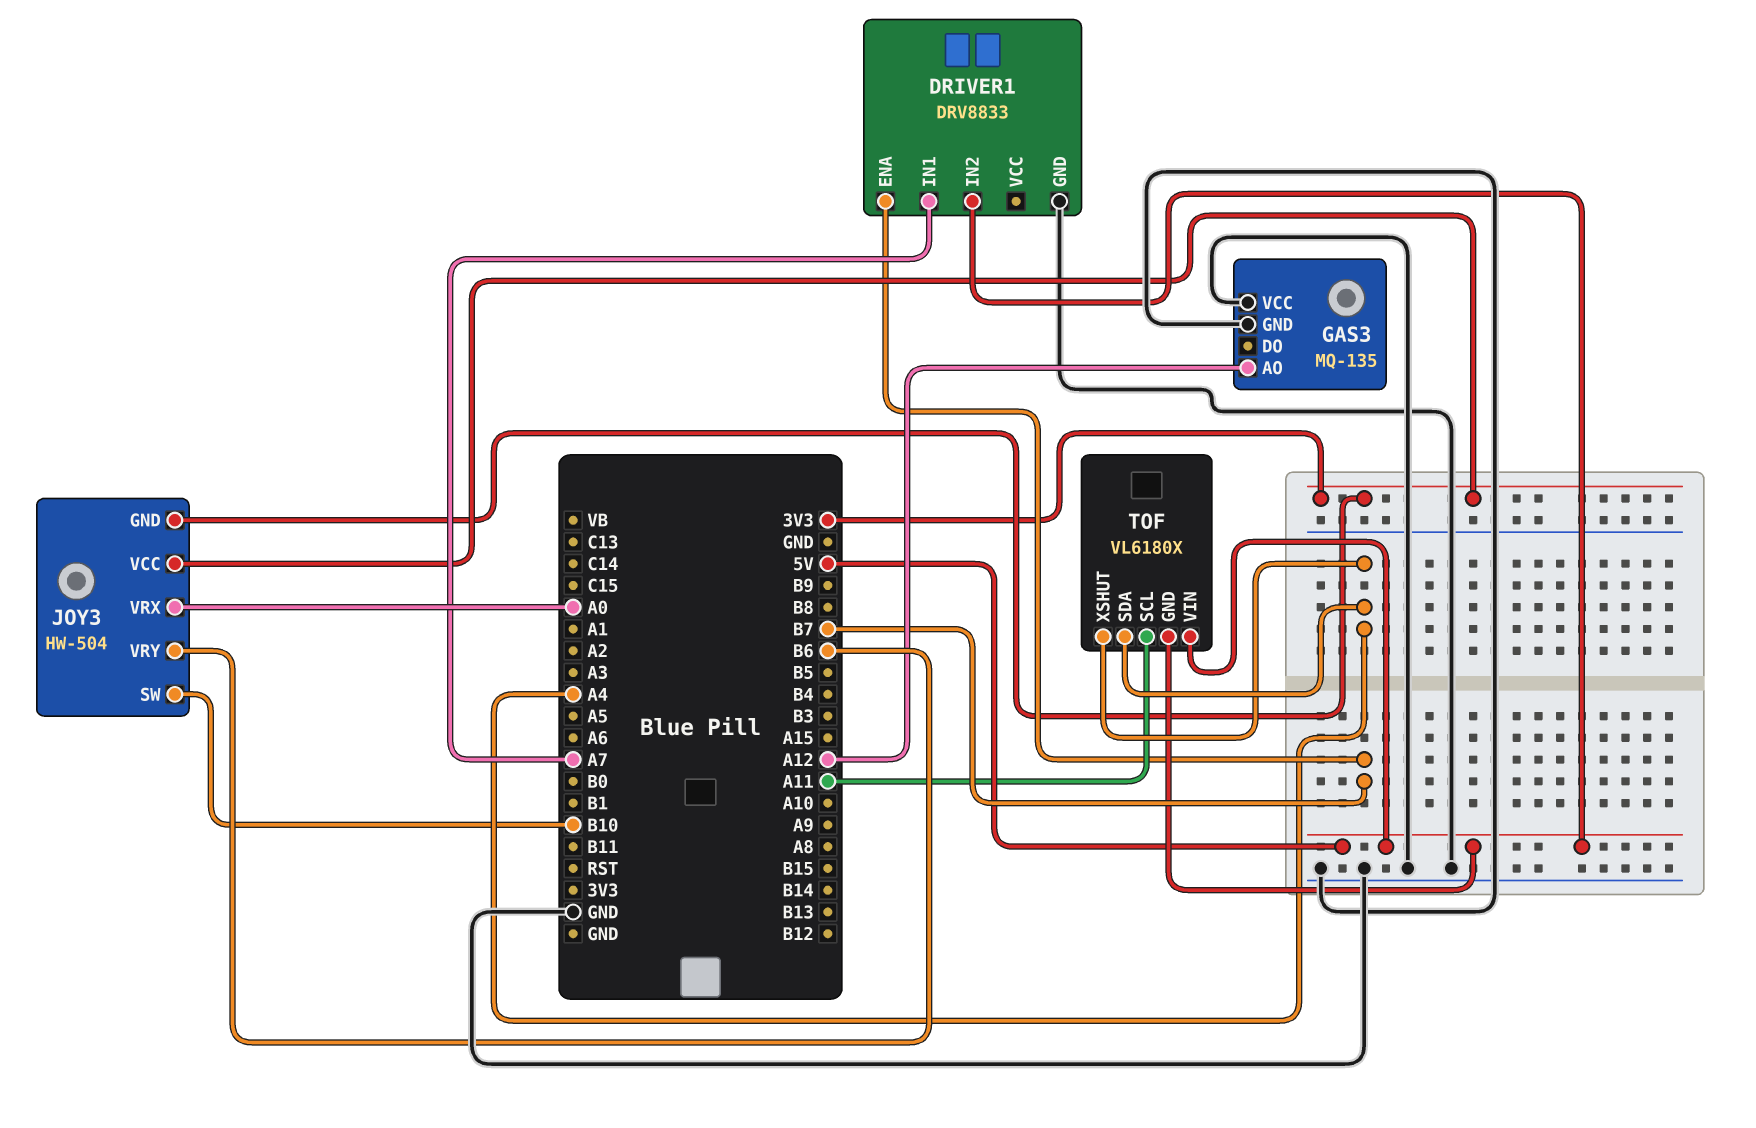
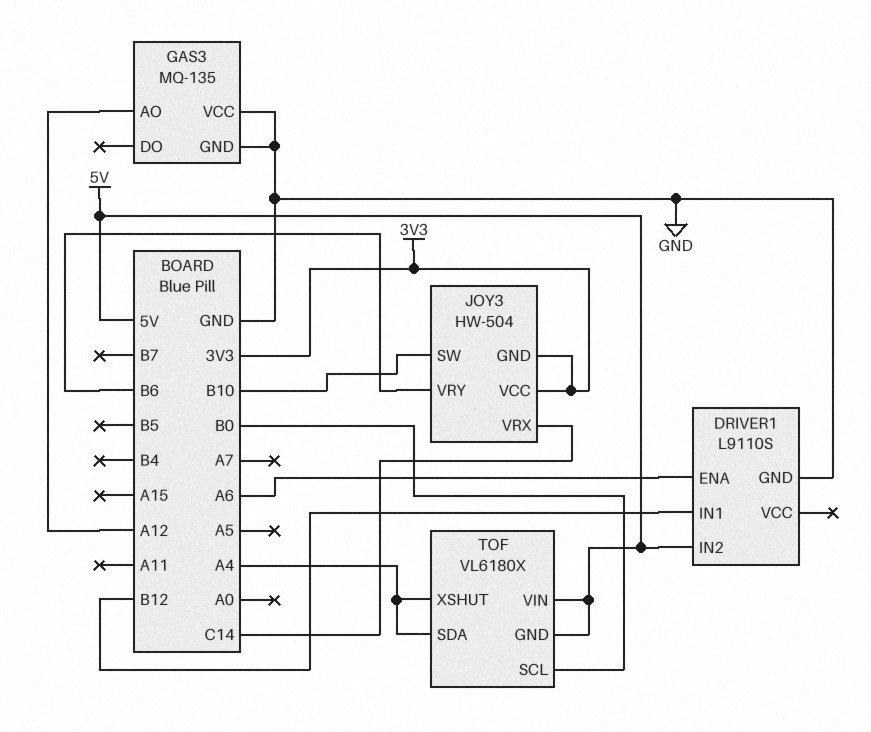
DRIVER1: DRV8833 -> L9110S
DRIVER1 pin ENA: B7 -> A6
DRIVER1 pin IN1: A7 -> B12
JOY3 pin VRX: A0 -> C14
TOF pin SCL: A11 -> B0

